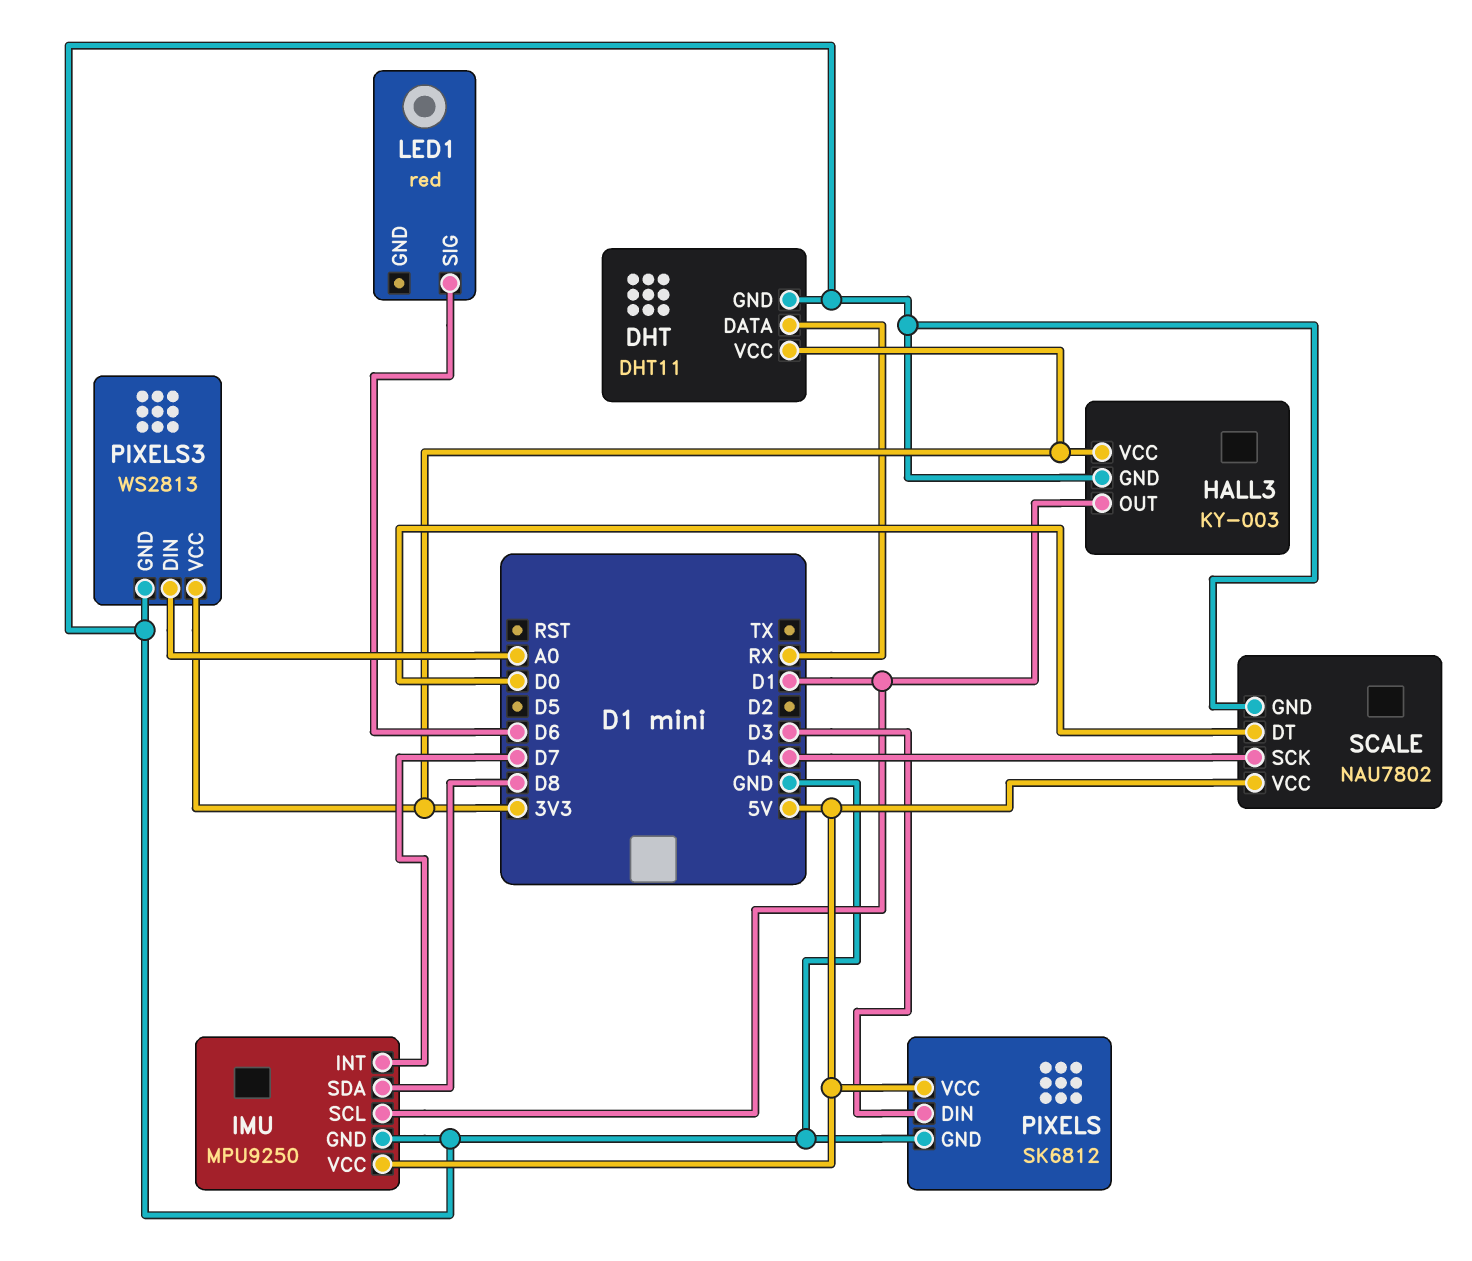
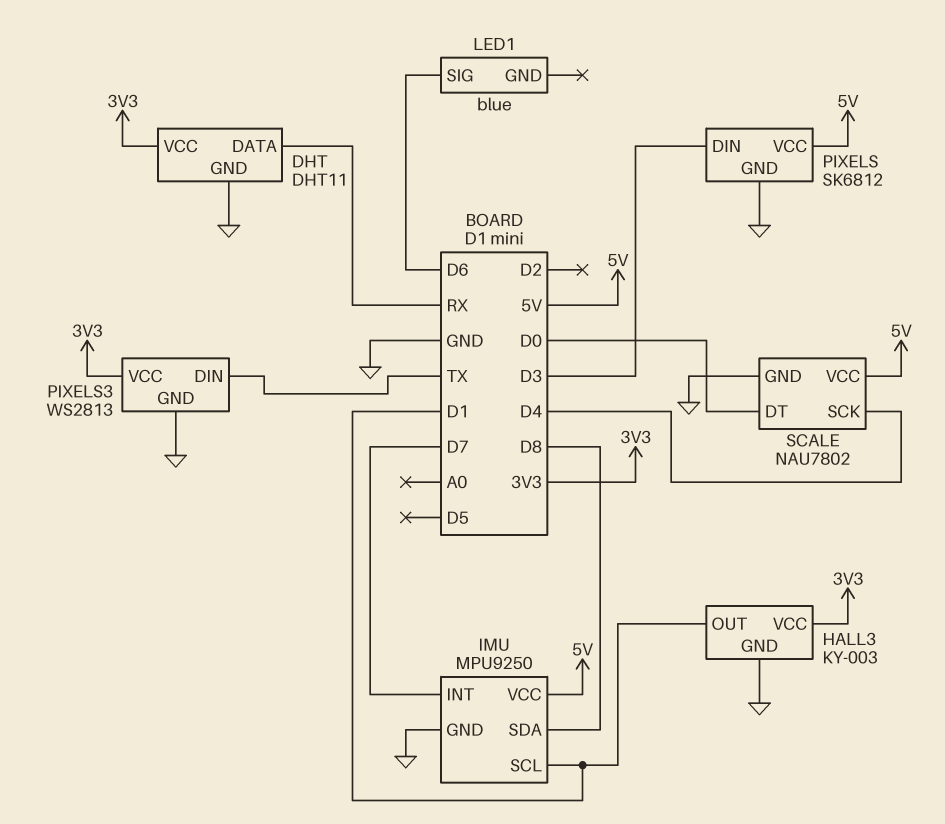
LED1: red -> blue
PIXELS3 pin DIN: A0 -> TX

